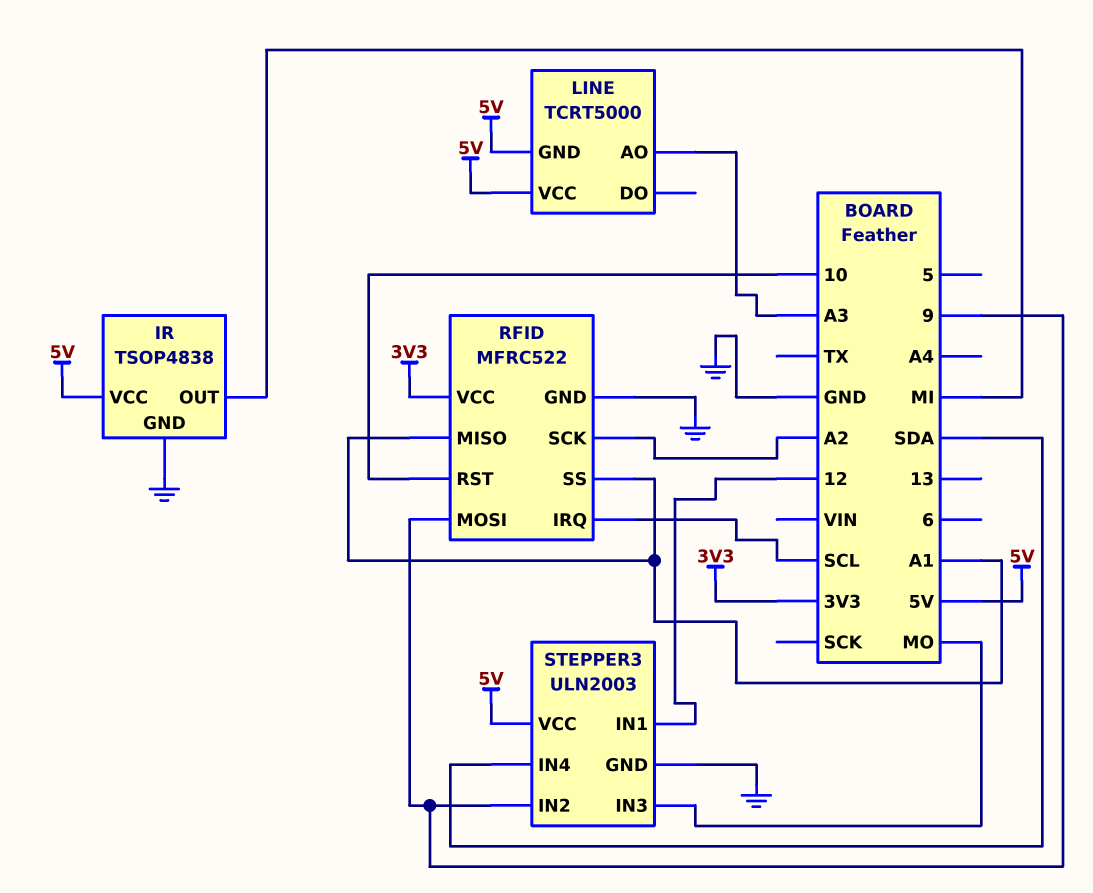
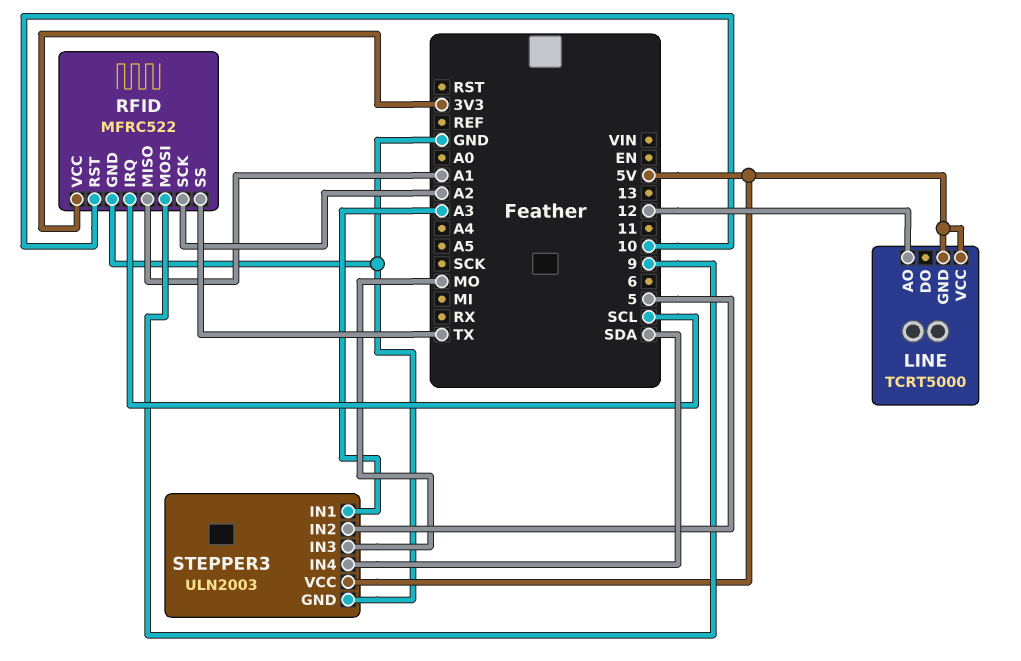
IR: TSOP4838 -> none
IR pin GND: GND -> none
IR pin OUT: MI -> none
IR pin VCC: 5V -> none
LINE pin AO: A3 -> 12
RFID pin SS: A1 -> TX
STEPPER3 pin IN1: 12 -> A3
STEPPER3 pin IN2: 9 -> 5

